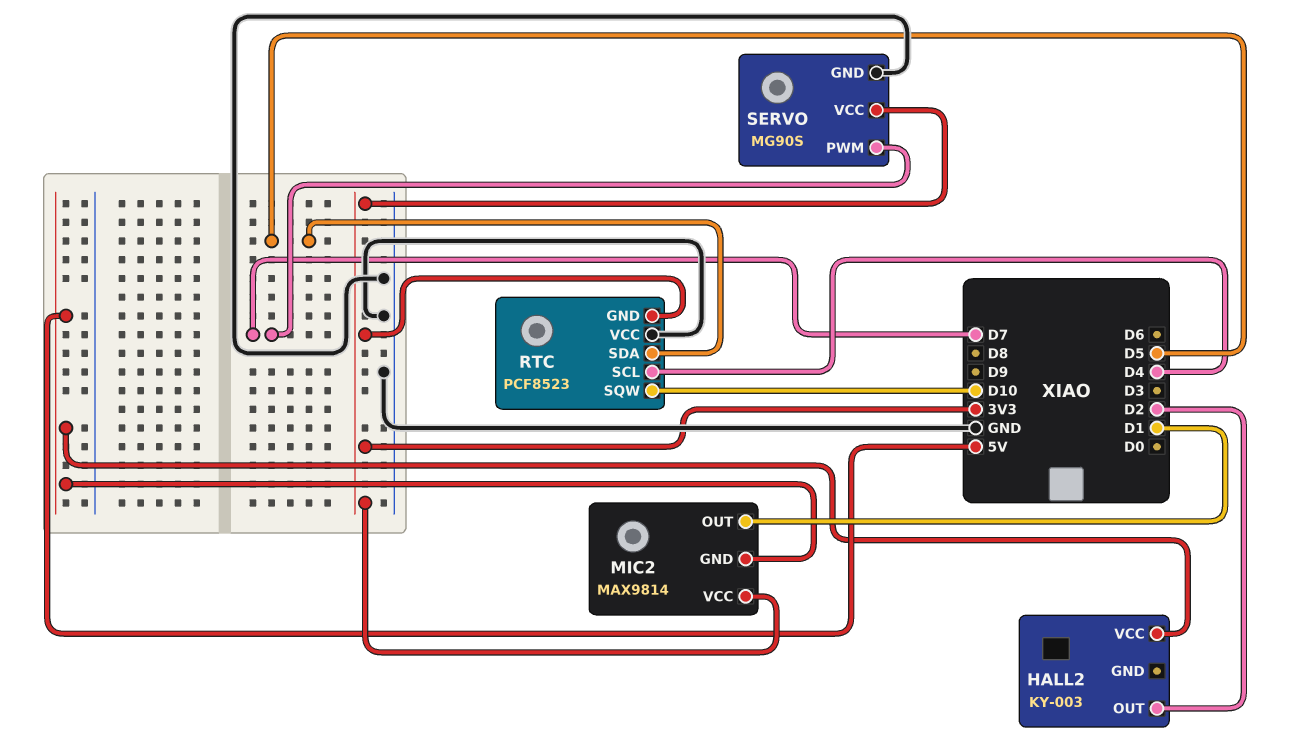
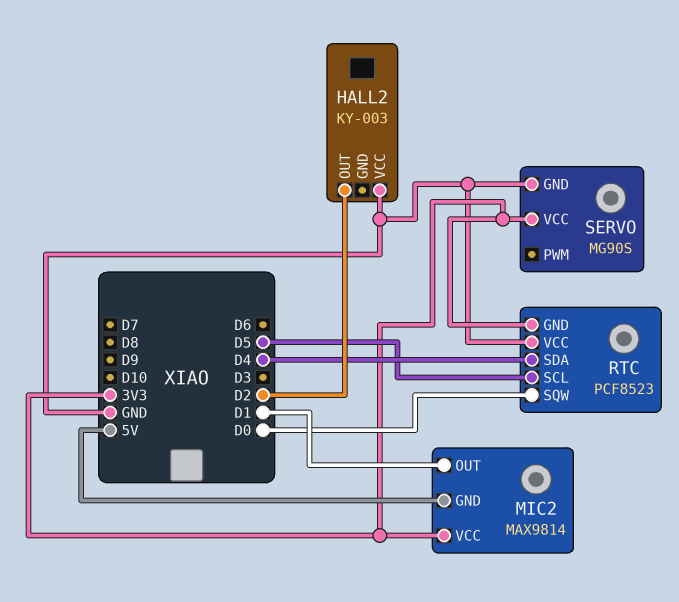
HALL2 pin VCC: 5V -> GND
RTC pin SCL: D4 -> D5
RTC pin SDA: D5 -> D4
RTC pin SQW: D10 -> D0
SERVO pin PWM: D7 -> none

